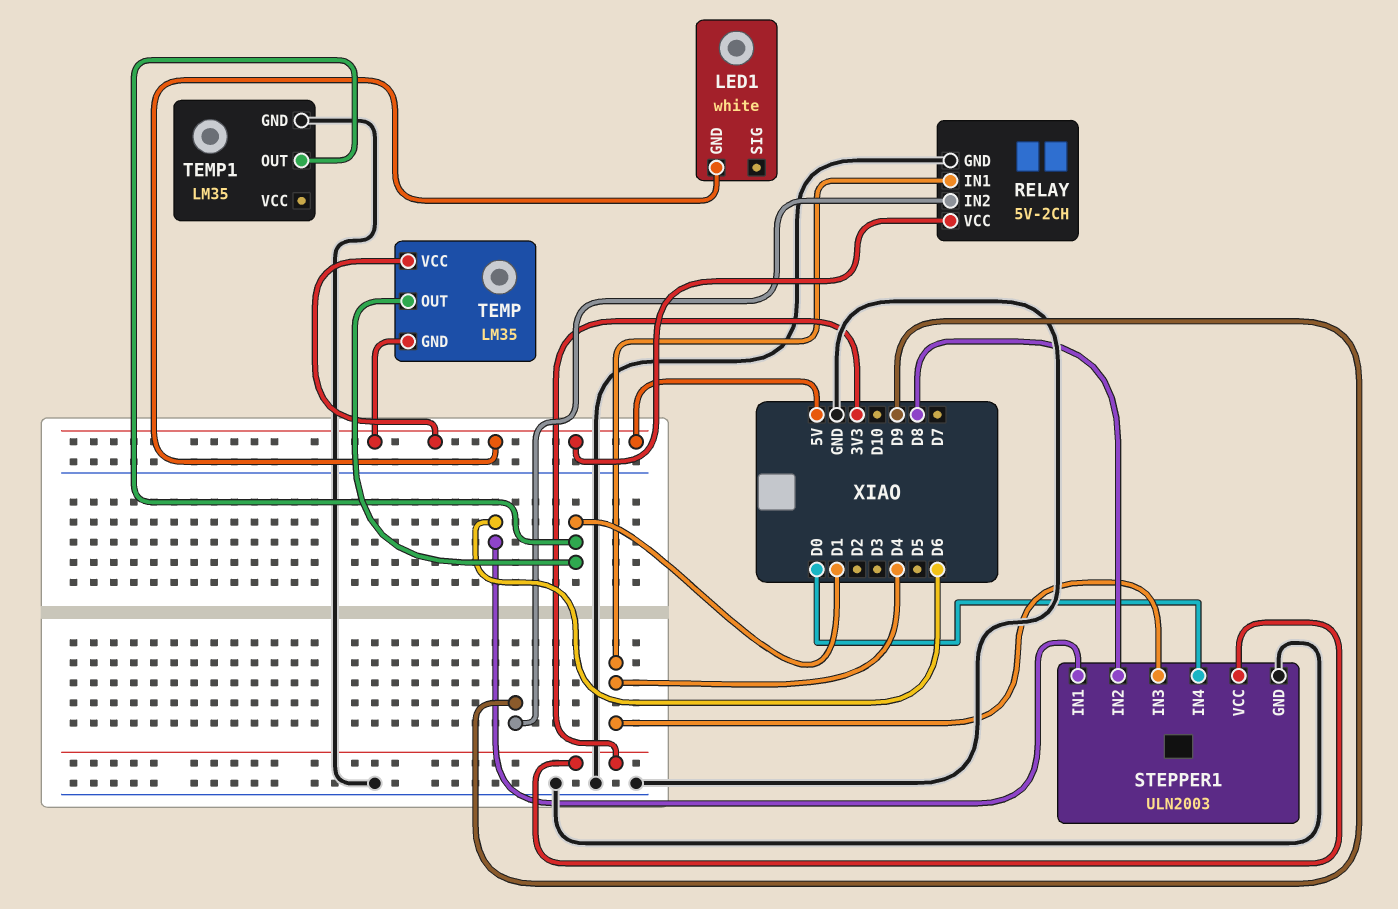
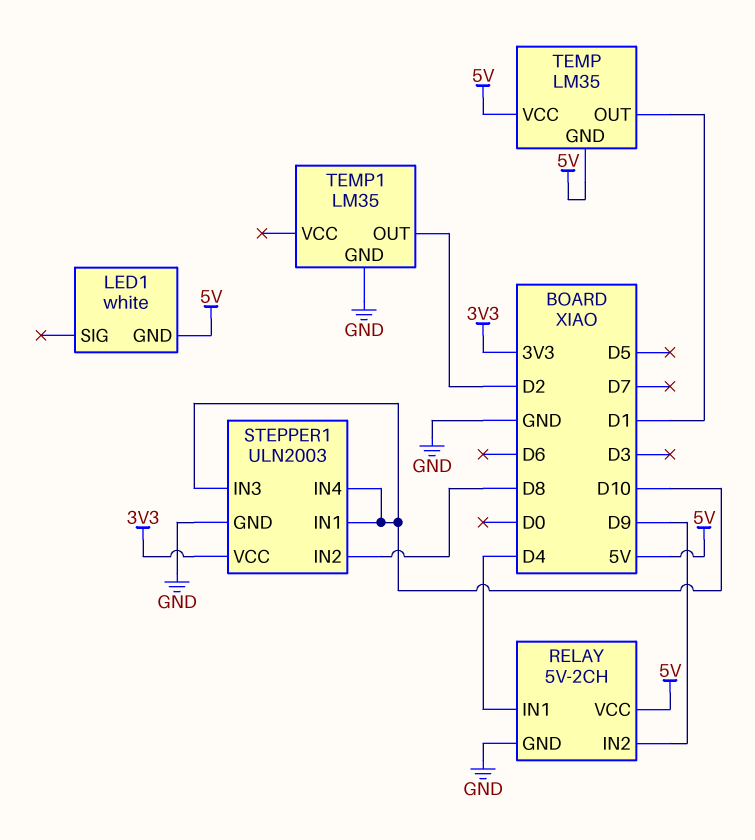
STEPPER1 pin IN1: D6 -> D10
STEPPER1 pin IN3: D4 -> D10
STEPPER1 pin IN4: D0 -> D10
TEMP1 pin OUT: D1 -> D2

